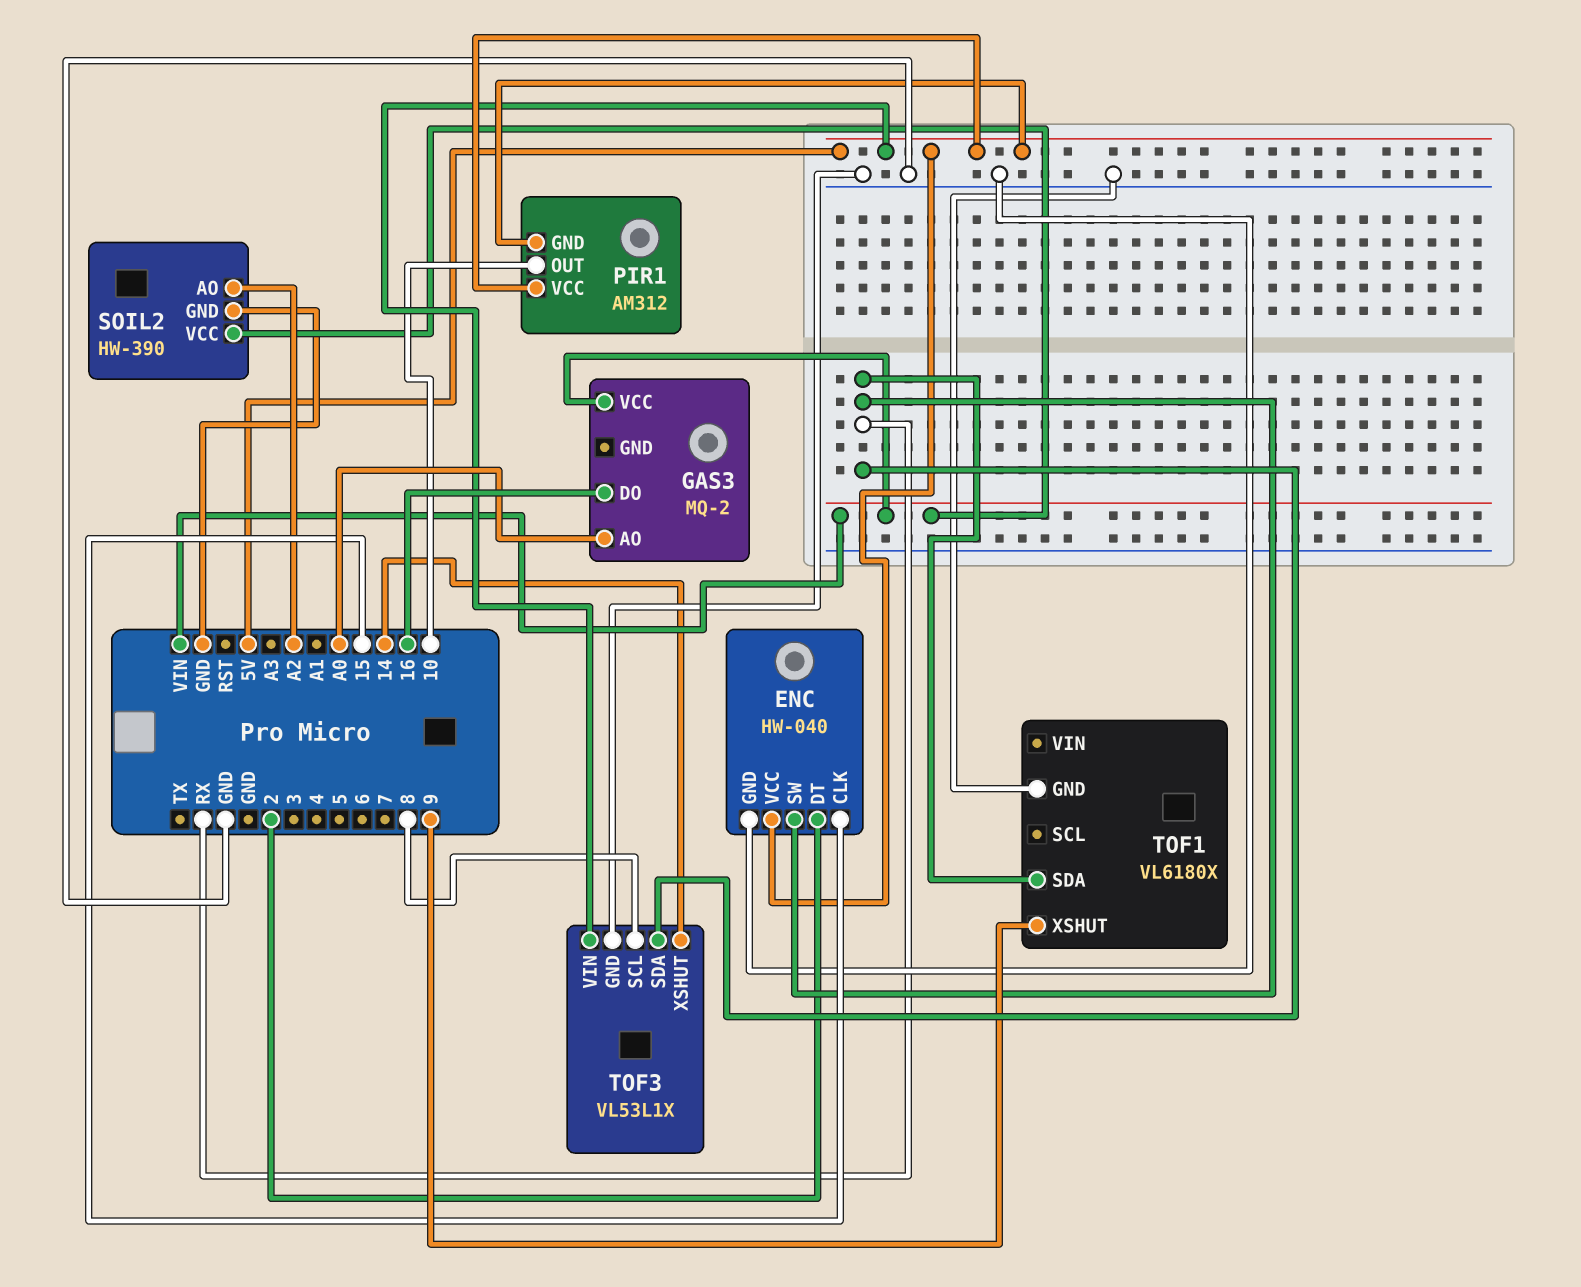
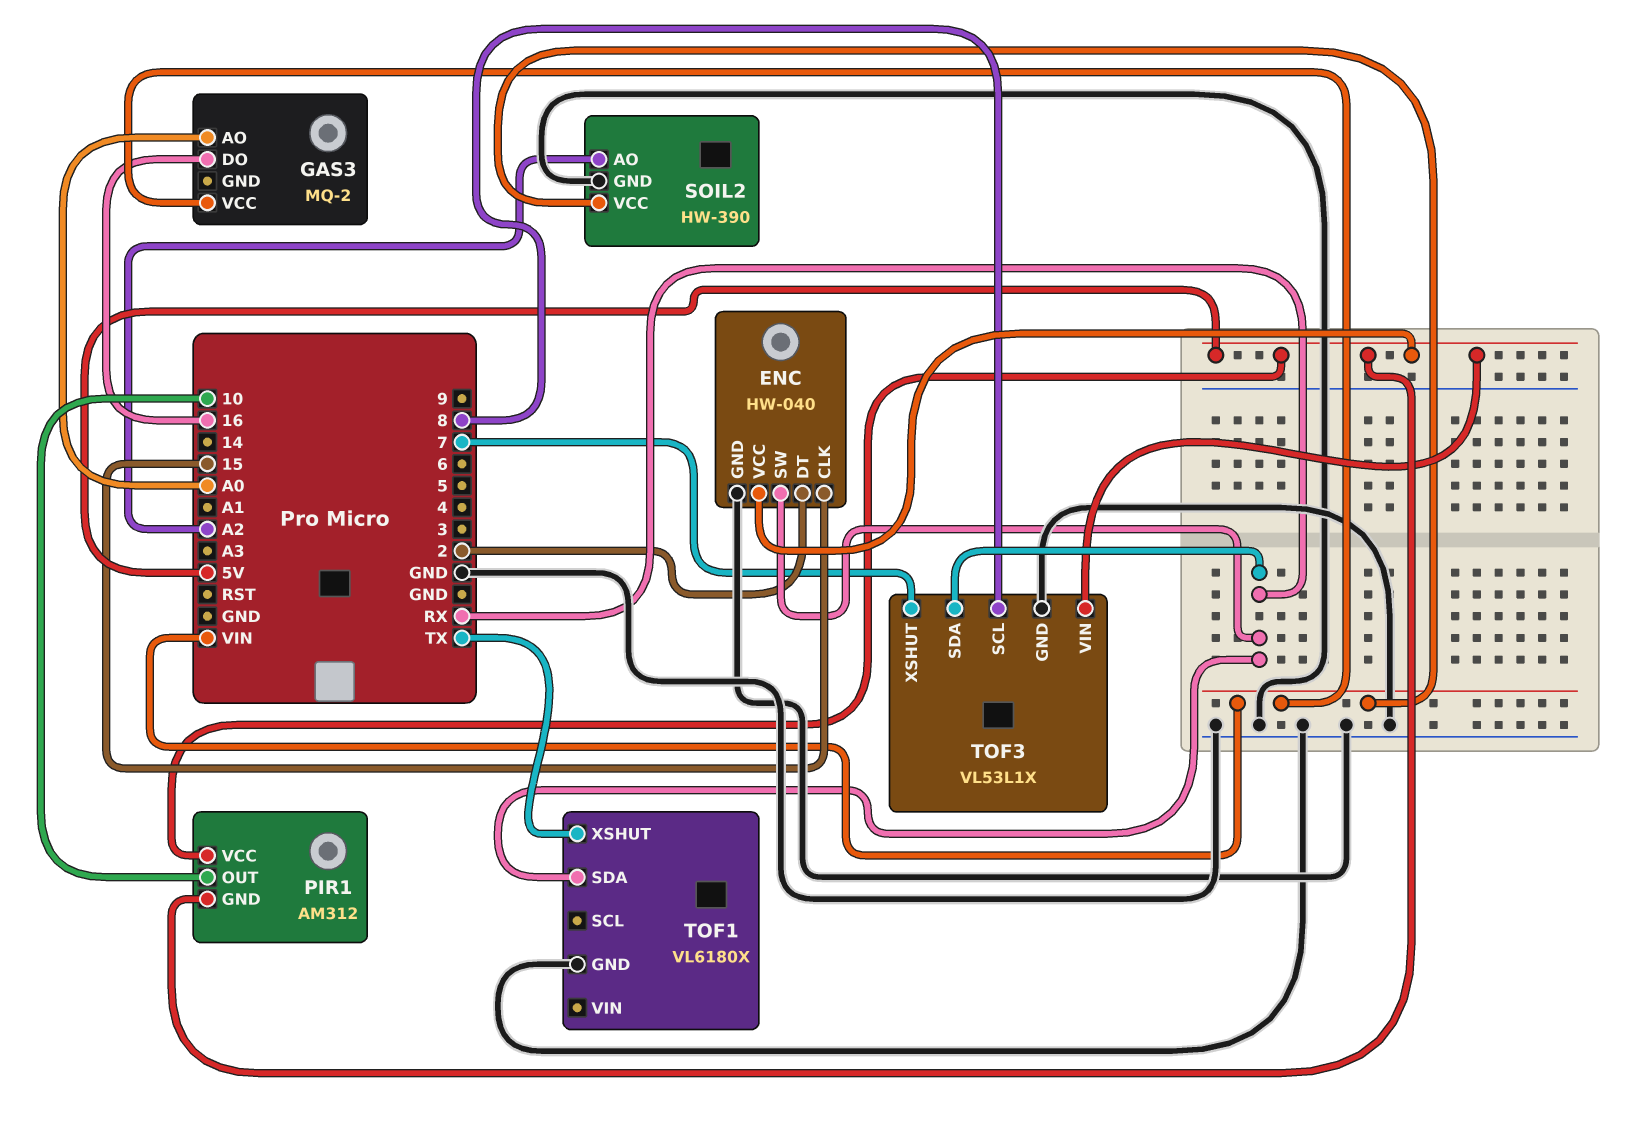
TOF1 pin XSHUT: 9 -> TX
TOF3 pin XSHUT: 14 -> 7

